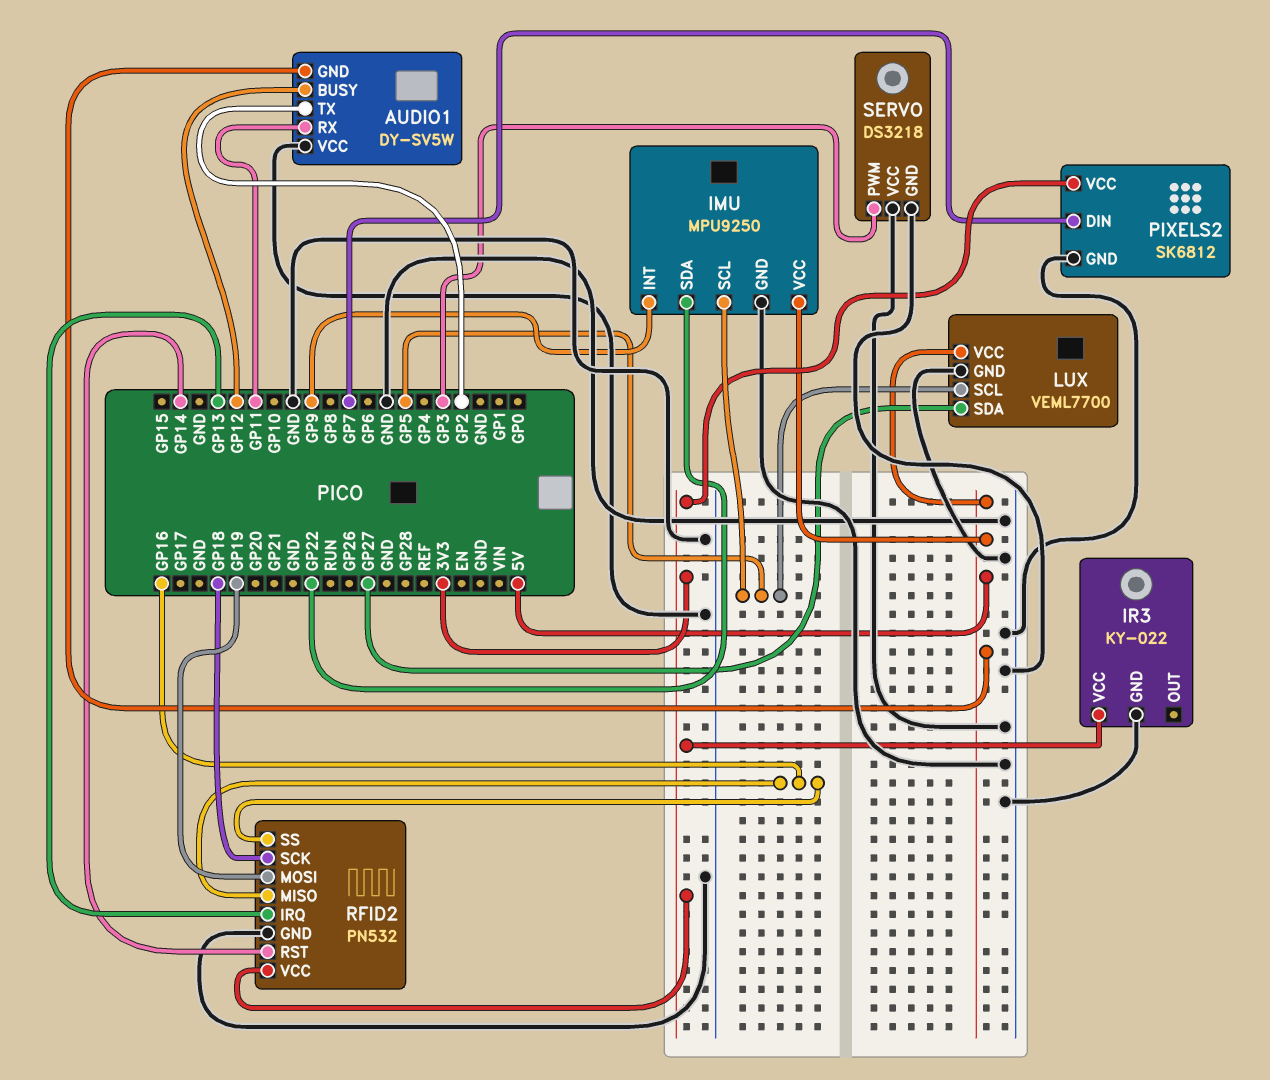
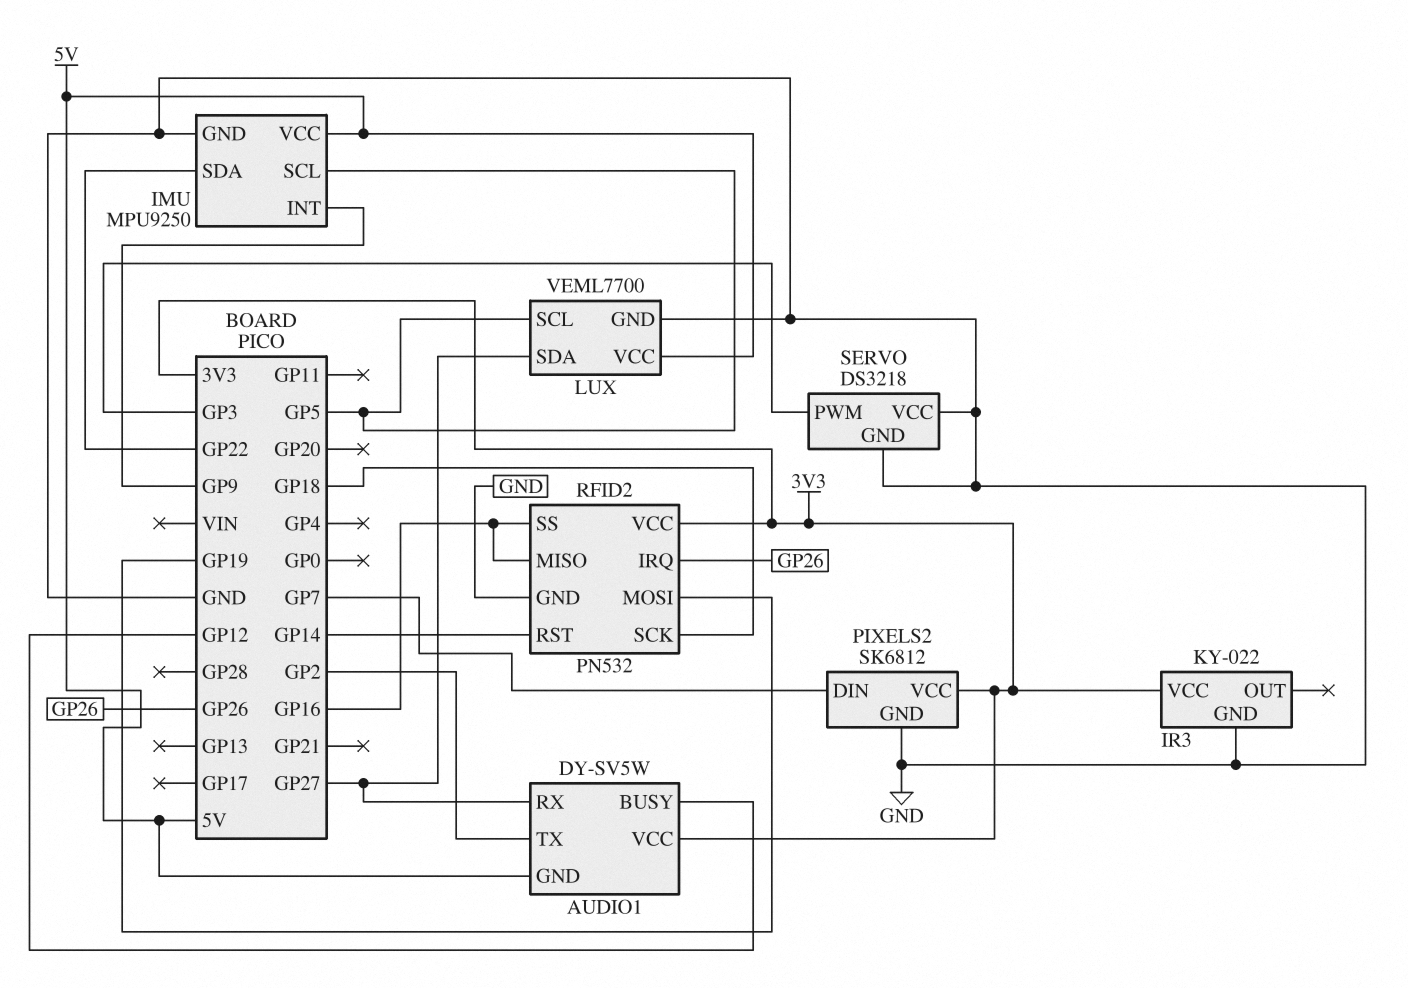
AUDIO1 pin RX: GP11 -> GP27
AUDIO1 pin VCC: GND -> 3V3
RFID2 pin IRQ: GP13 -> GP26

